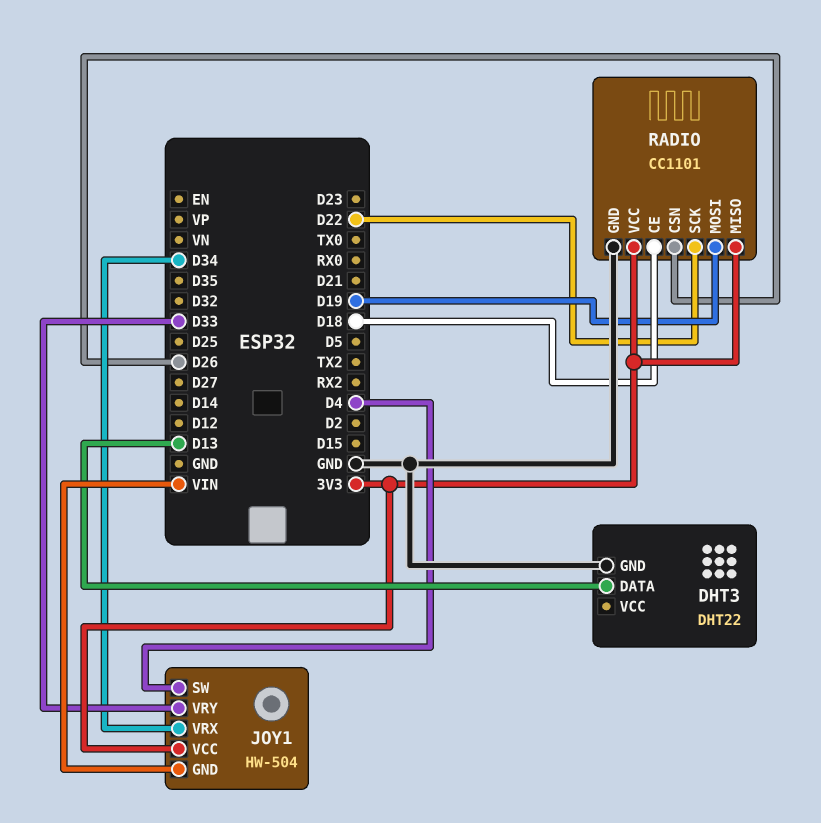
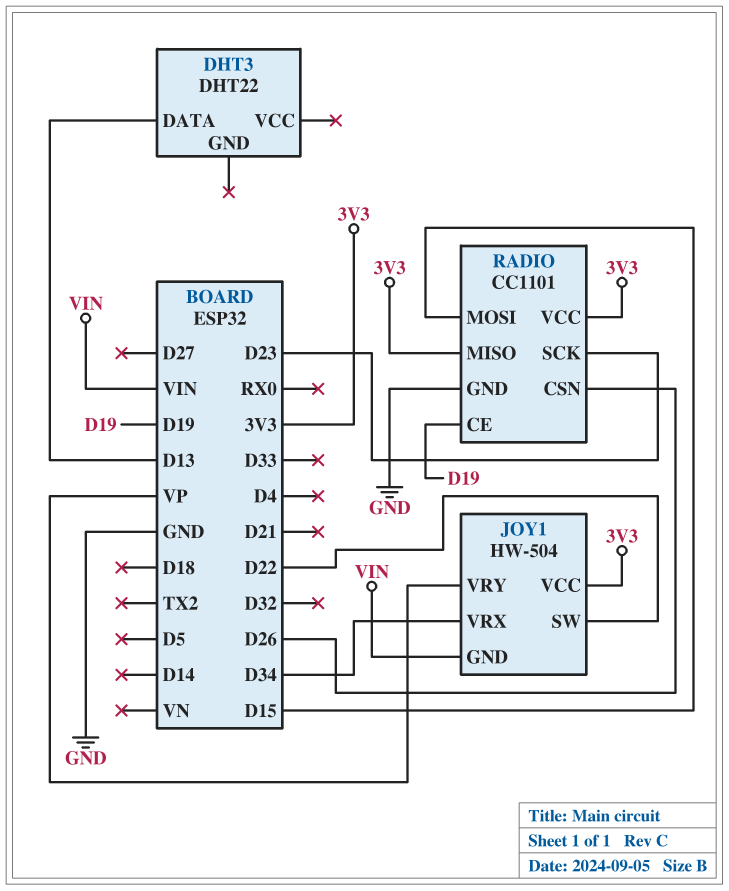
DHT3 pin GND: GND -> none
JOY1 pin SW: D4 -> D22
JOY1 pin VRY: D33 -> VP
RADIO pin CE: D18 -> D19
RADIO pin MOSI: D19 -> D15
RADIO pin SCK: D22 -> D23

